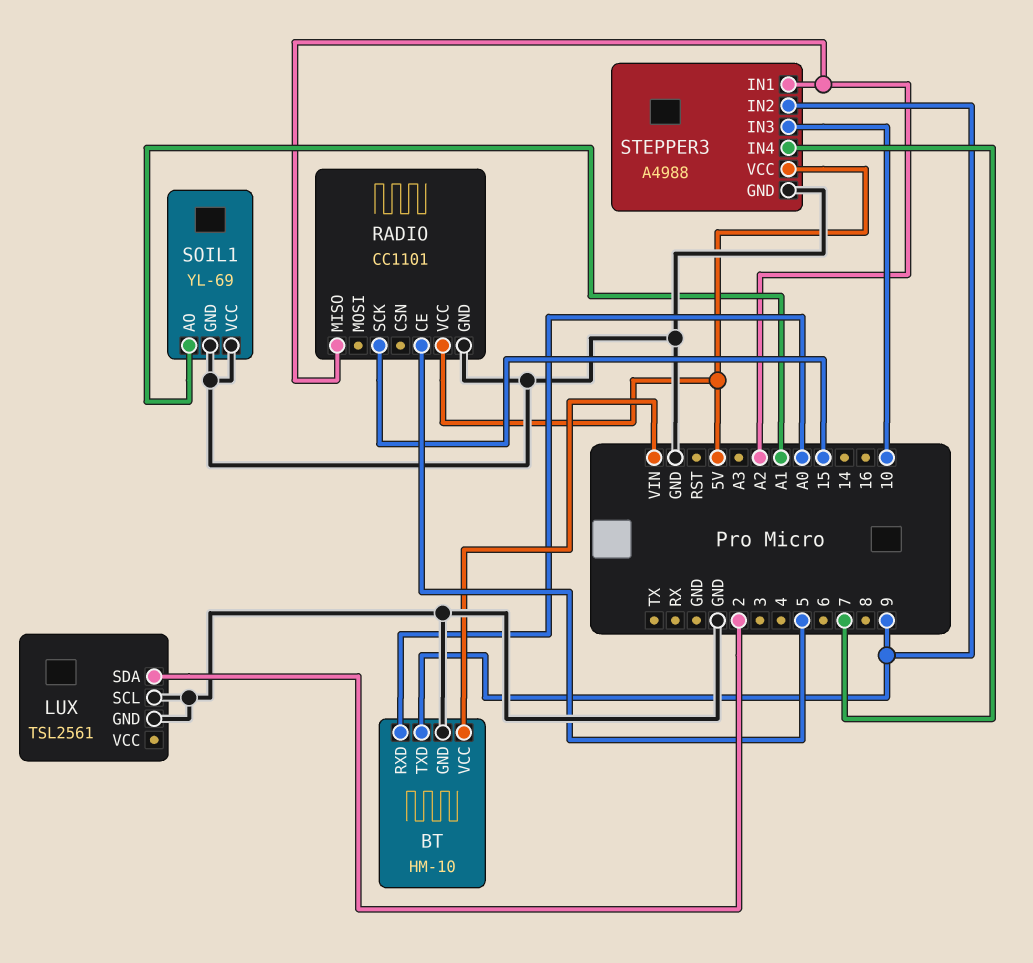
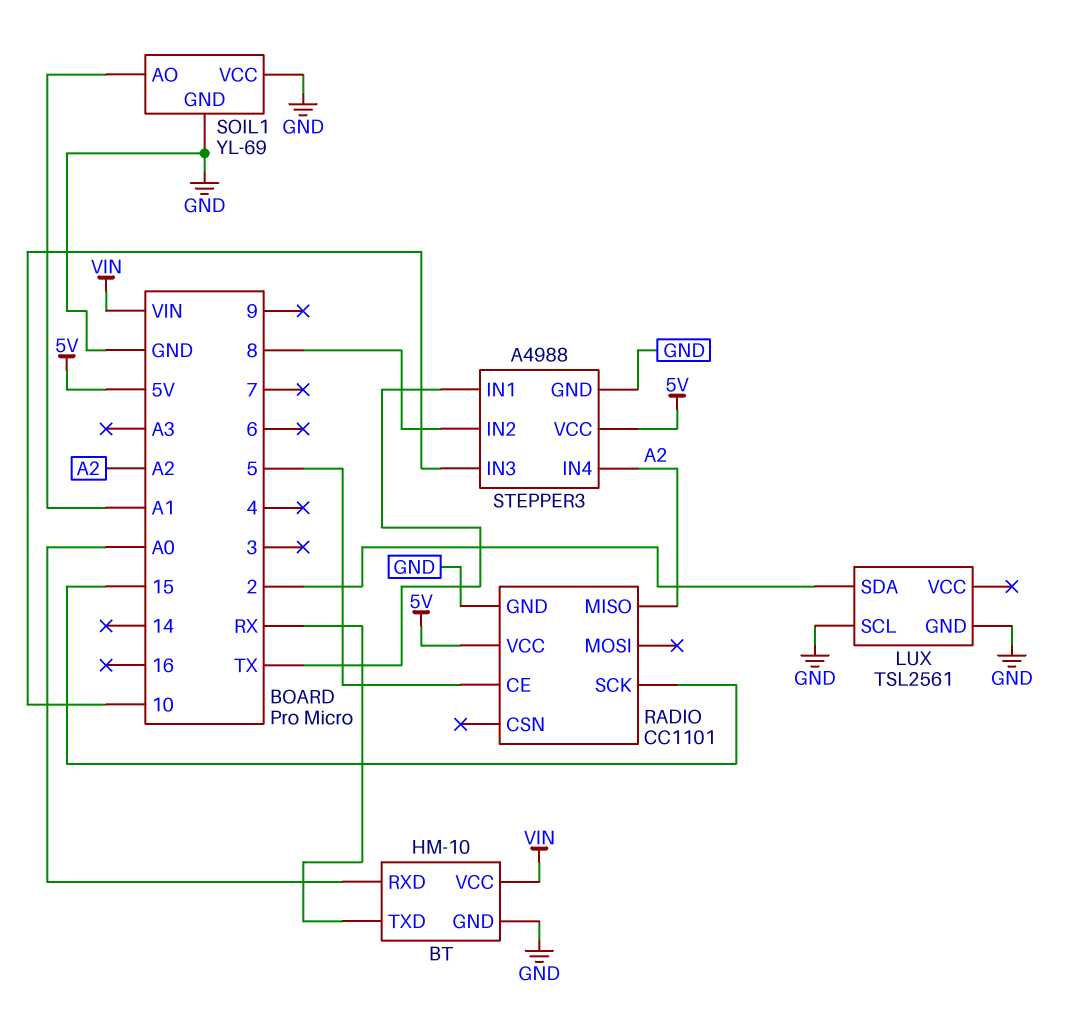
BT pin TXD: 9 -> RX
STEPPER3 pin IN1: A2 -> TX
STEPPER3 pin IN2: 9 -> 8
STEPPER3 pin IN4: 7 -> A2

